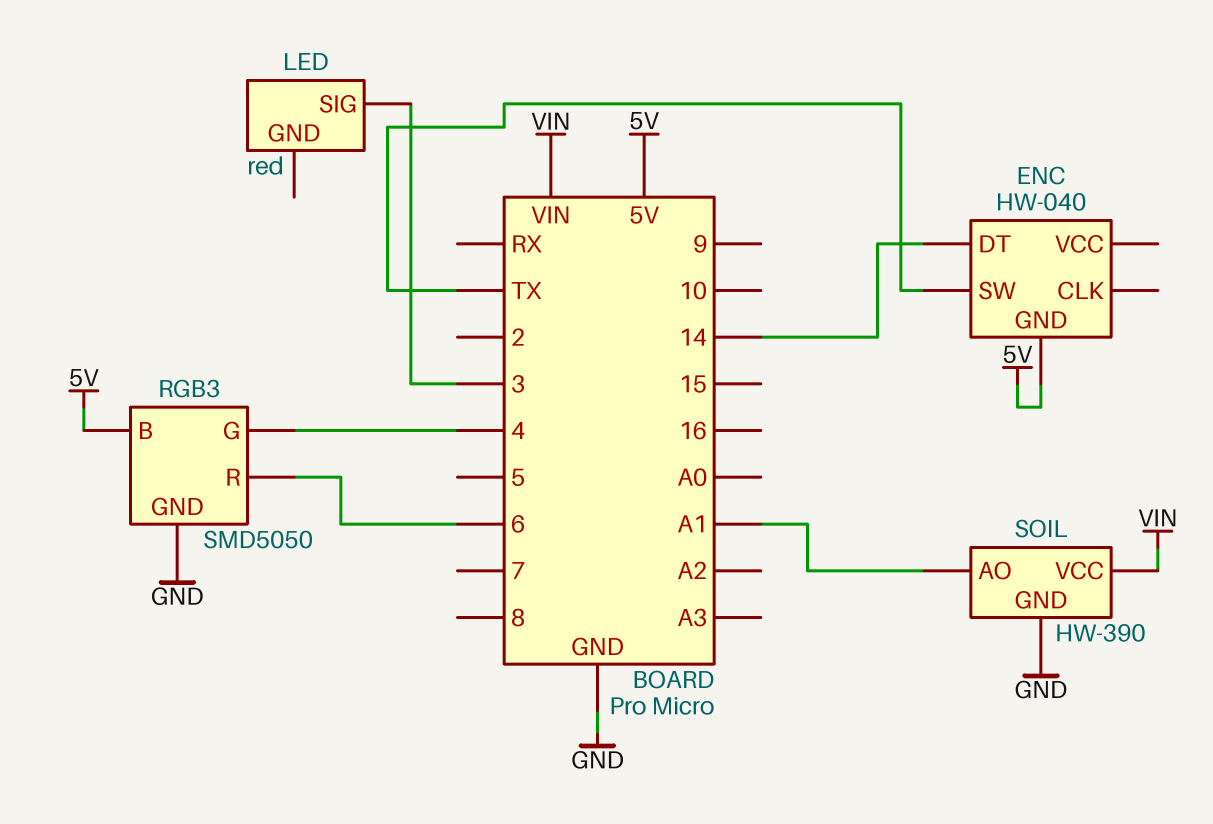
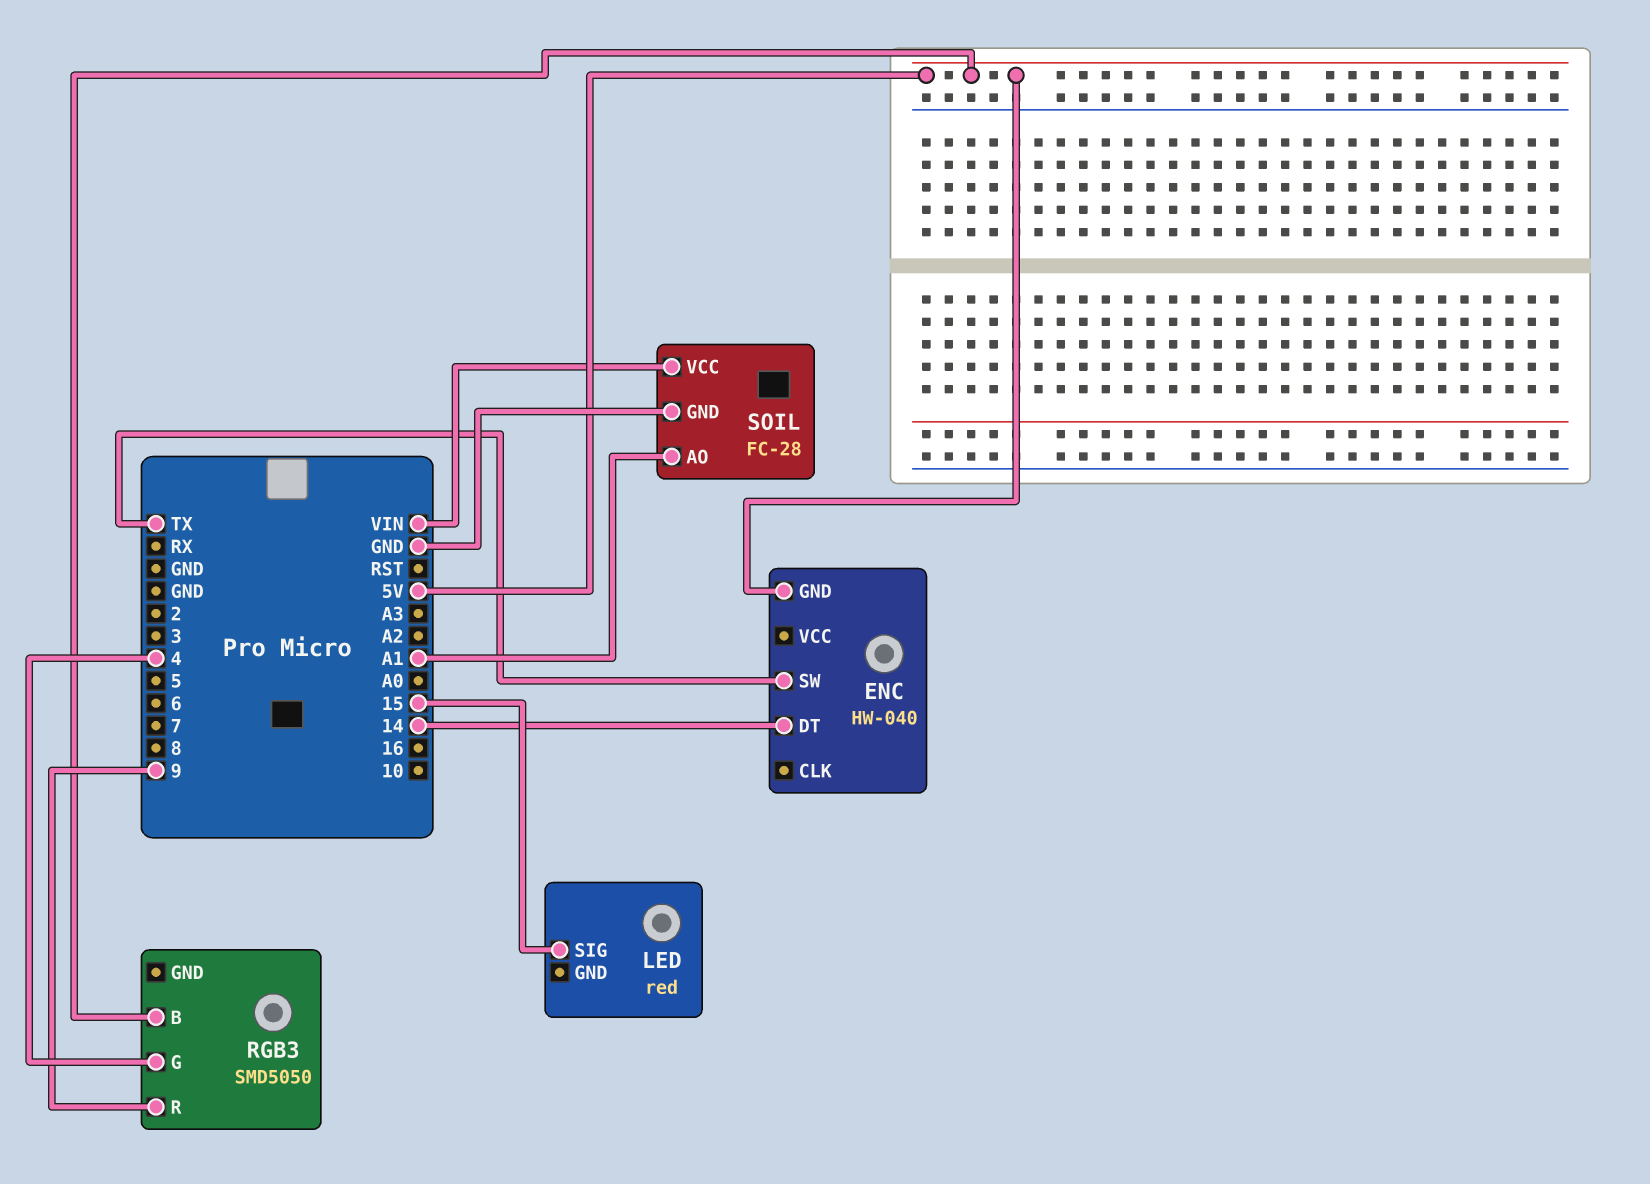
LED pin SIG: 3 -> 15
RGB3 pin GND: GND -> none
RGB3 pin R: 6 -> 9
SOIL: HW-390 -> FC-28

